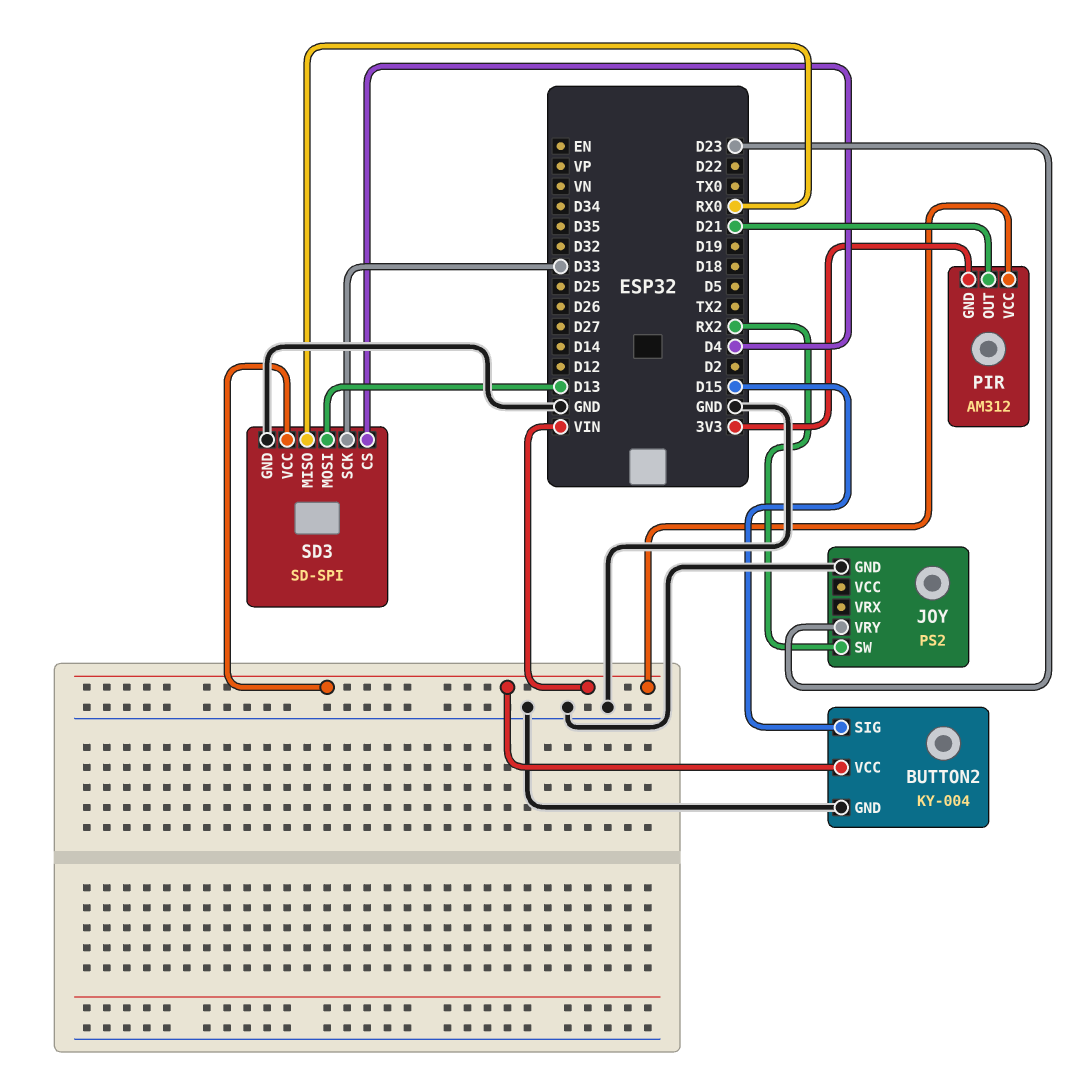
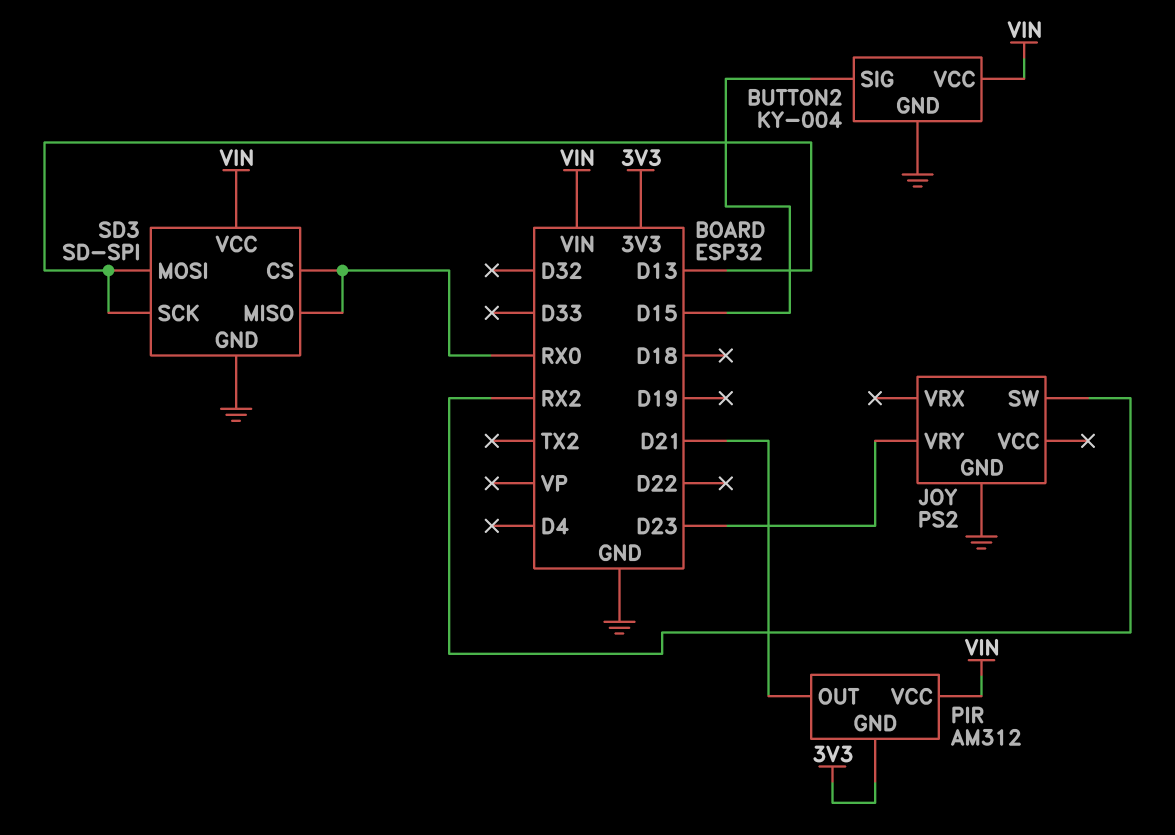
SD3 pin CS: D4 -> RX0
SD3 pin SCK: D33 -> D13

